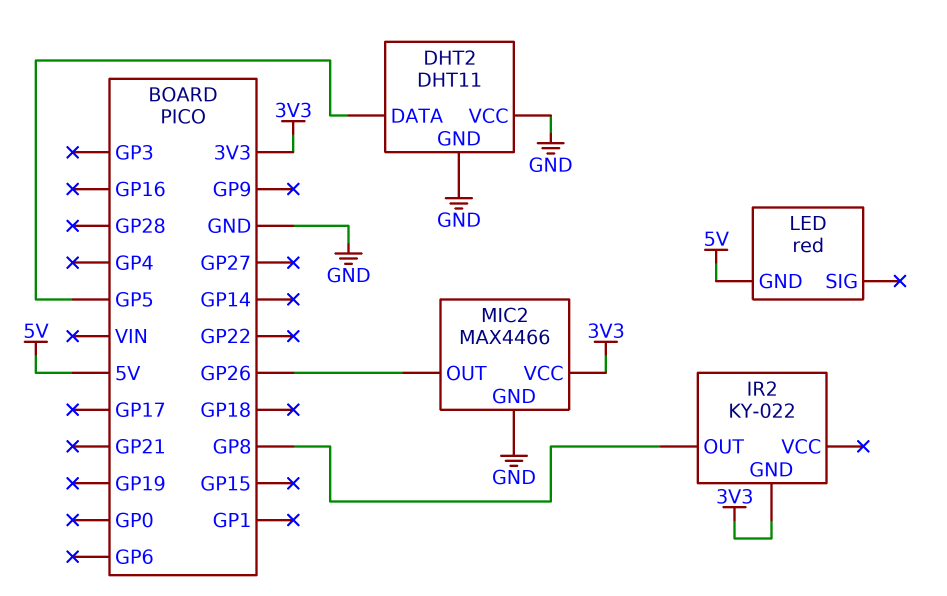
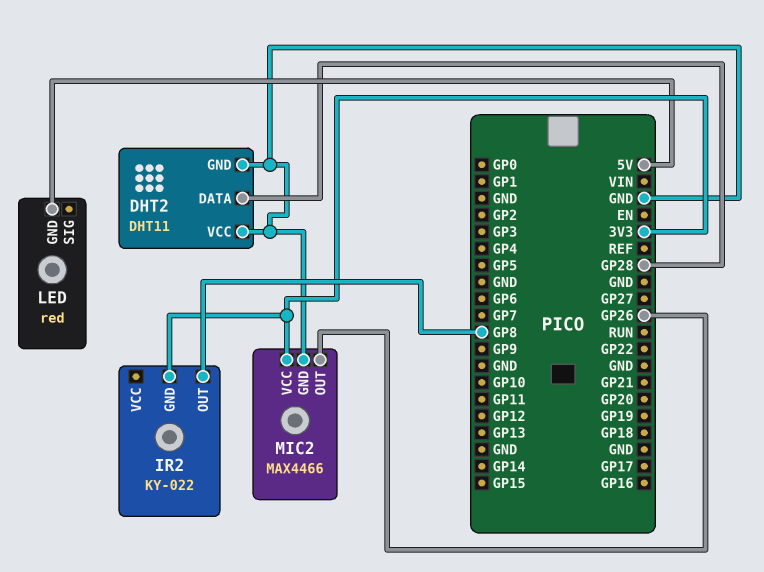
DHT2 pin DATA: GP5 -> GP28

